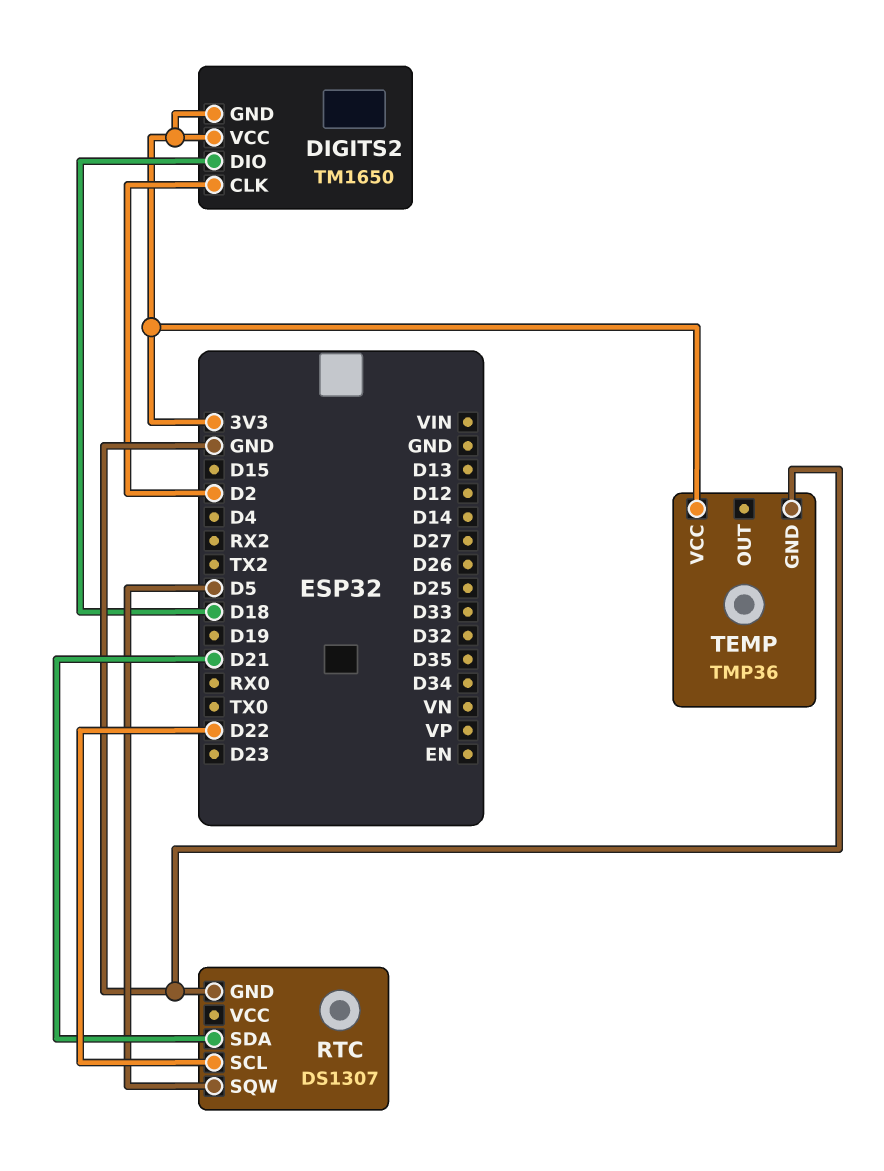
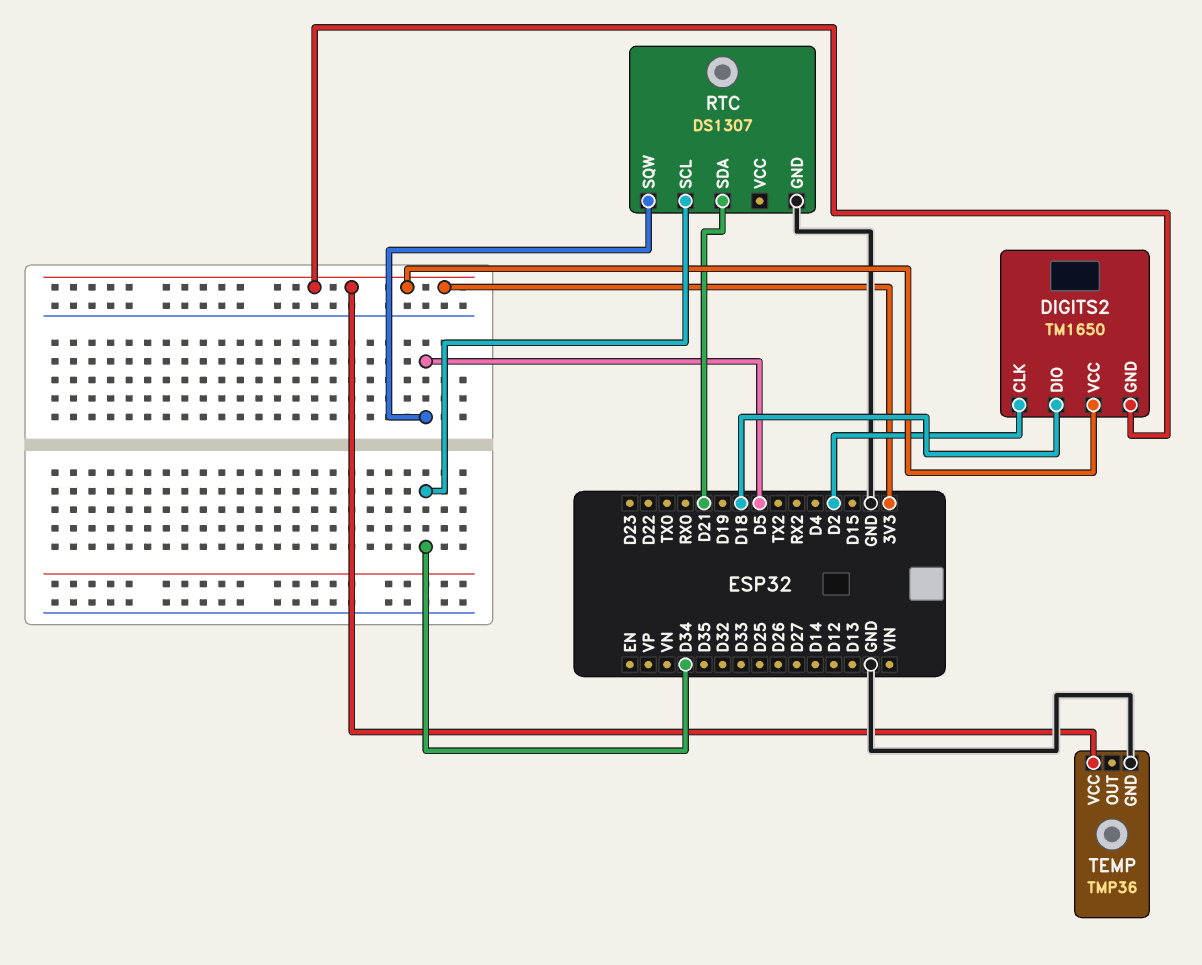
RTC pin SCL: D22 -> D34

